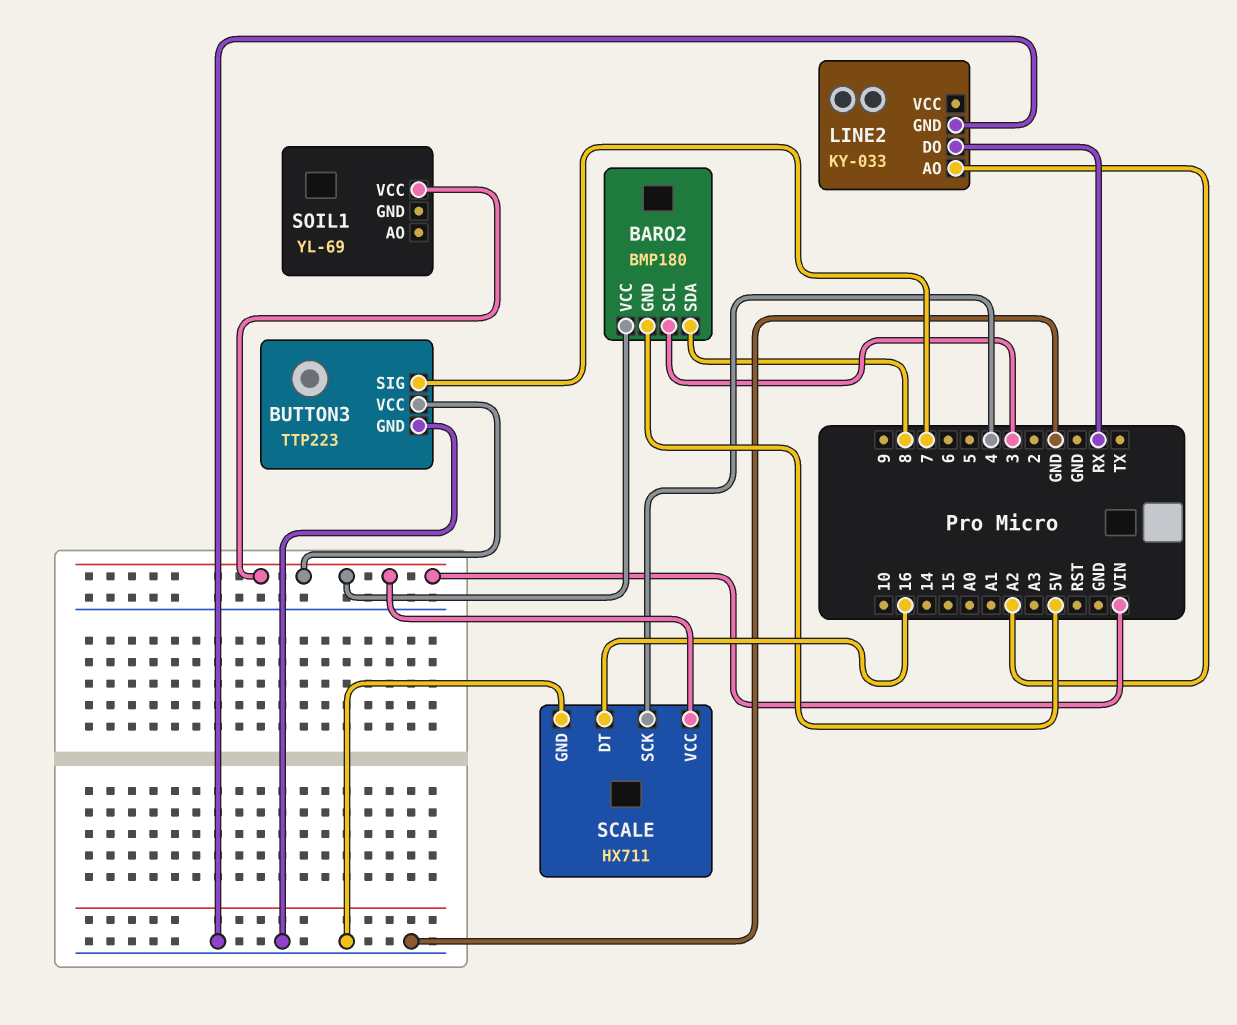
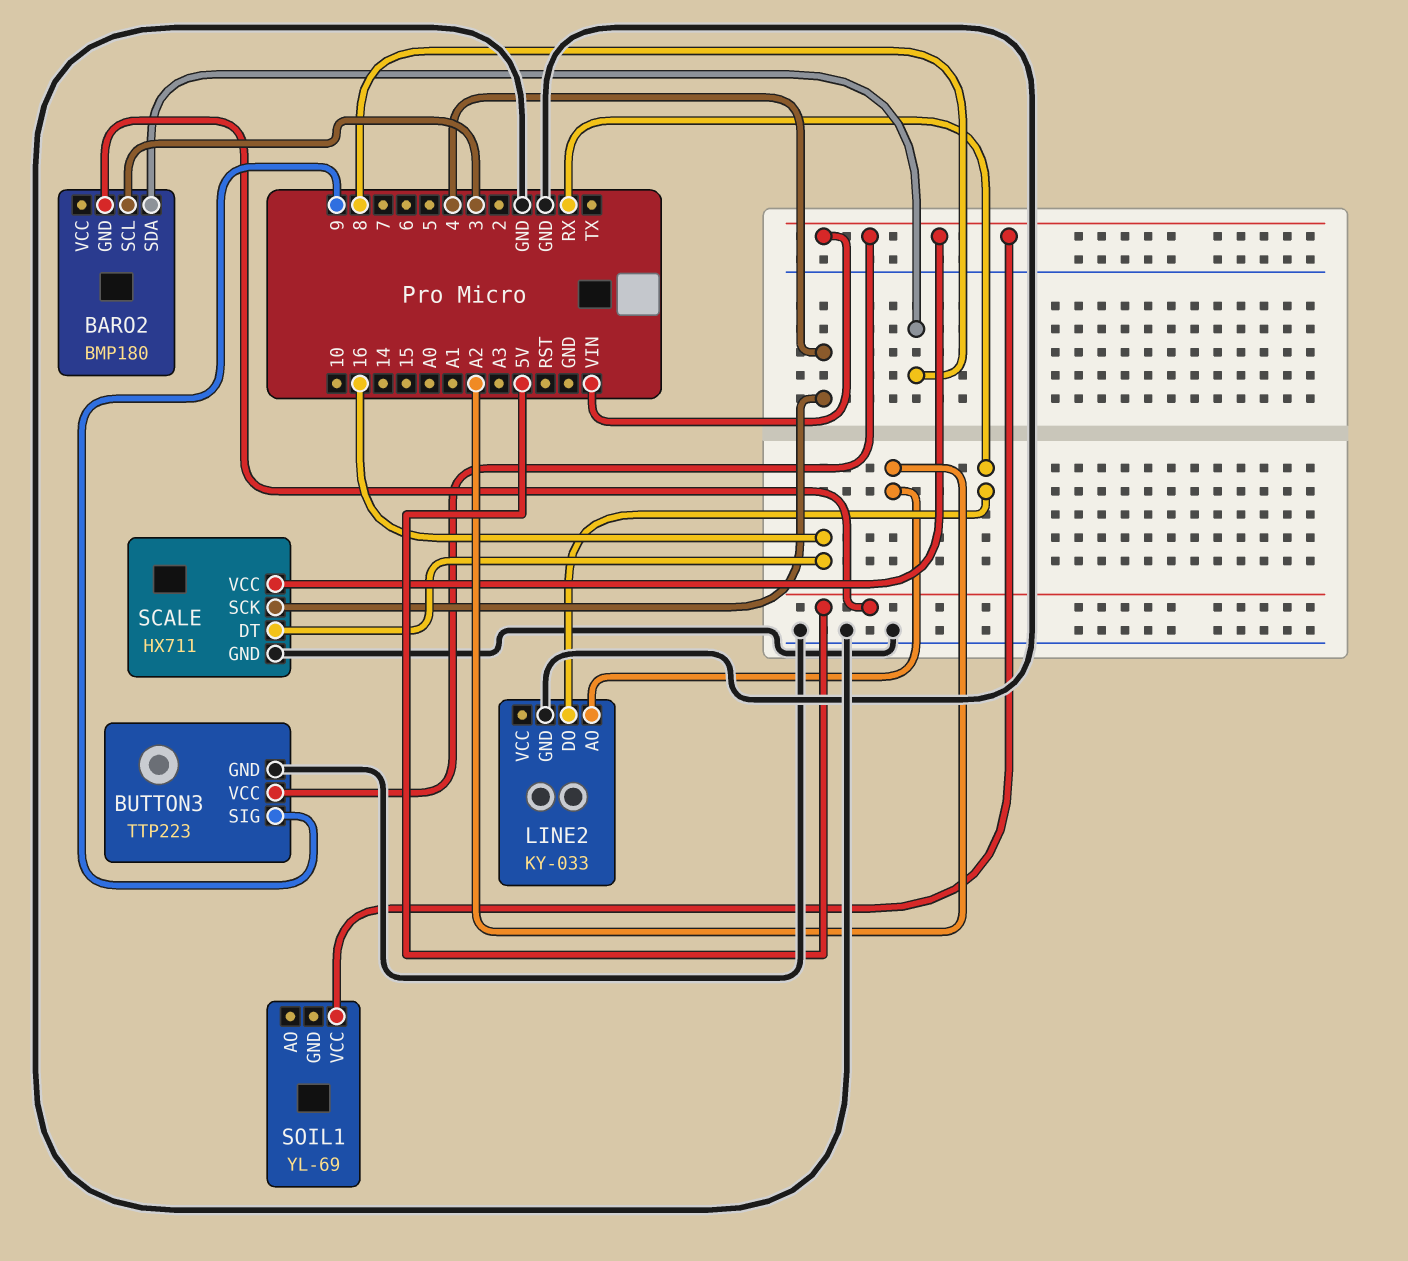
BARO2 pin VCC: VIN -> none
BUTTON3 pin SIG: 7 -> 9

